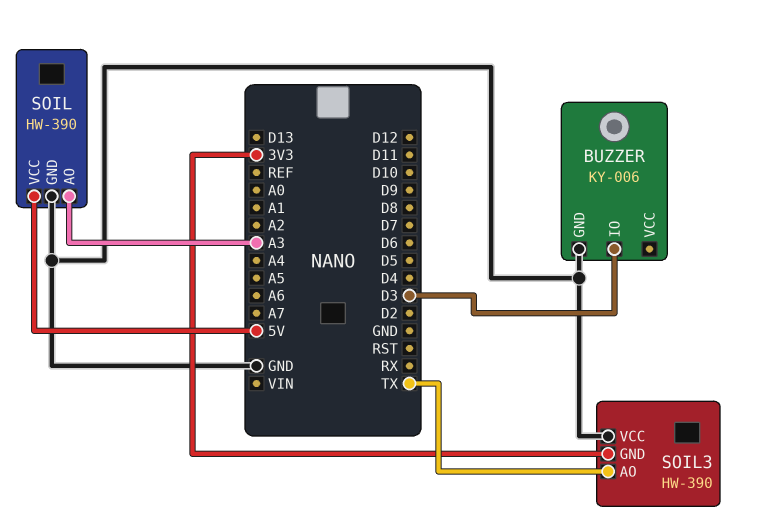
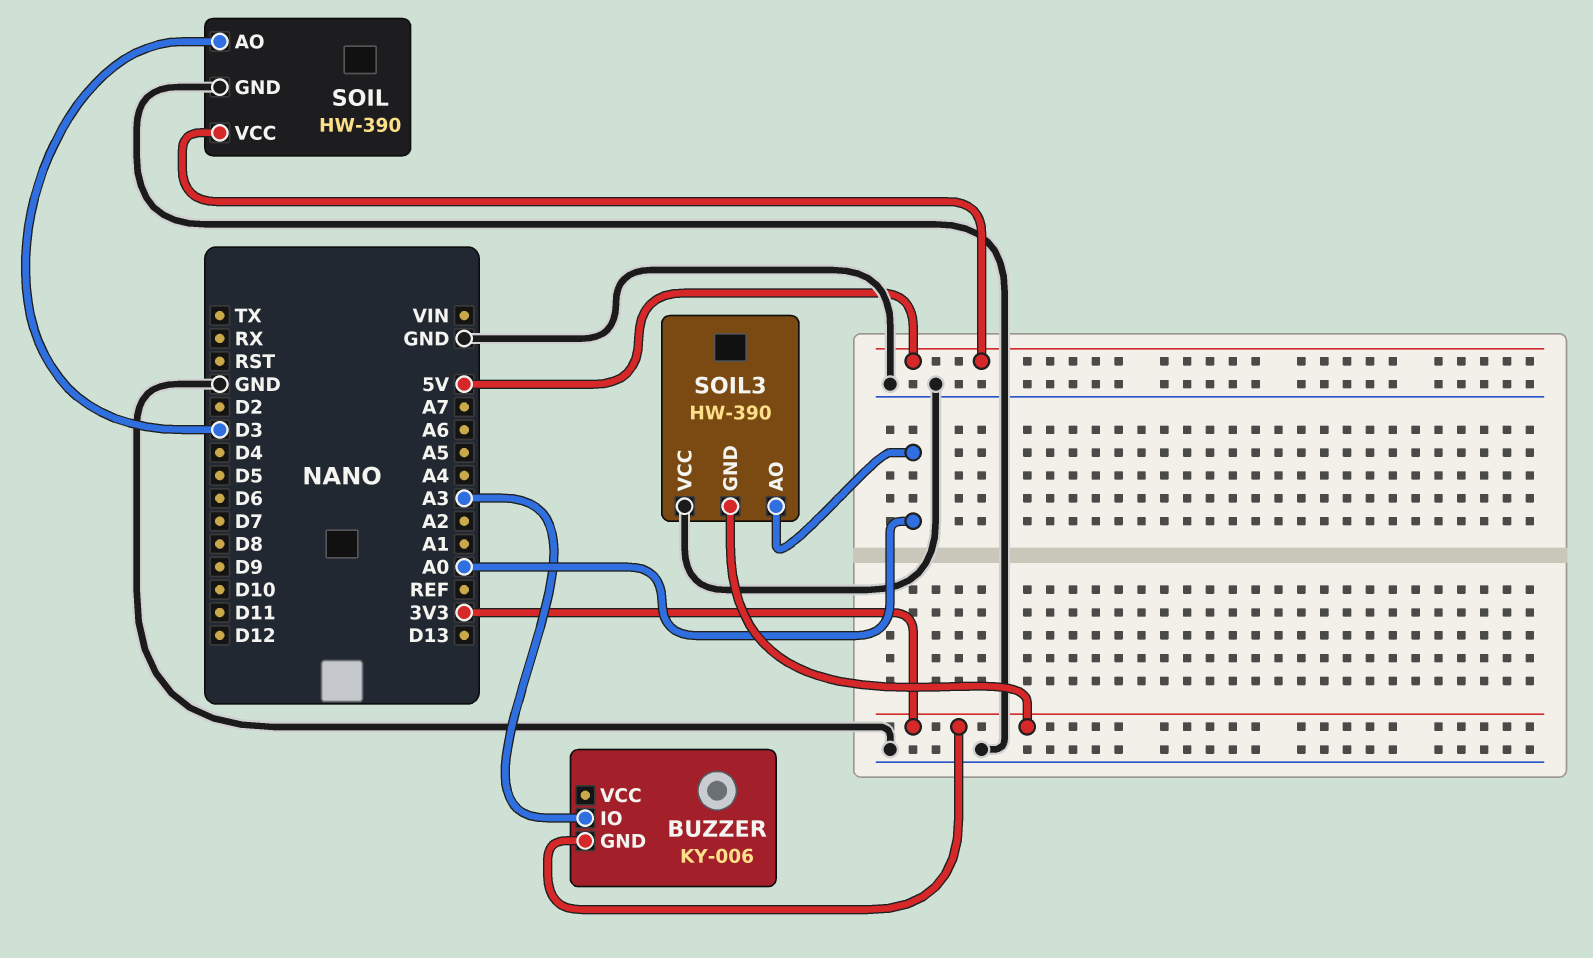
BUZZER pin GND: GND -> 3V3
BUZZER pin IO: D3 -> A3
SOIL pin AO: A3 -> D3
SOIL3 pin AO: TX -> A0

